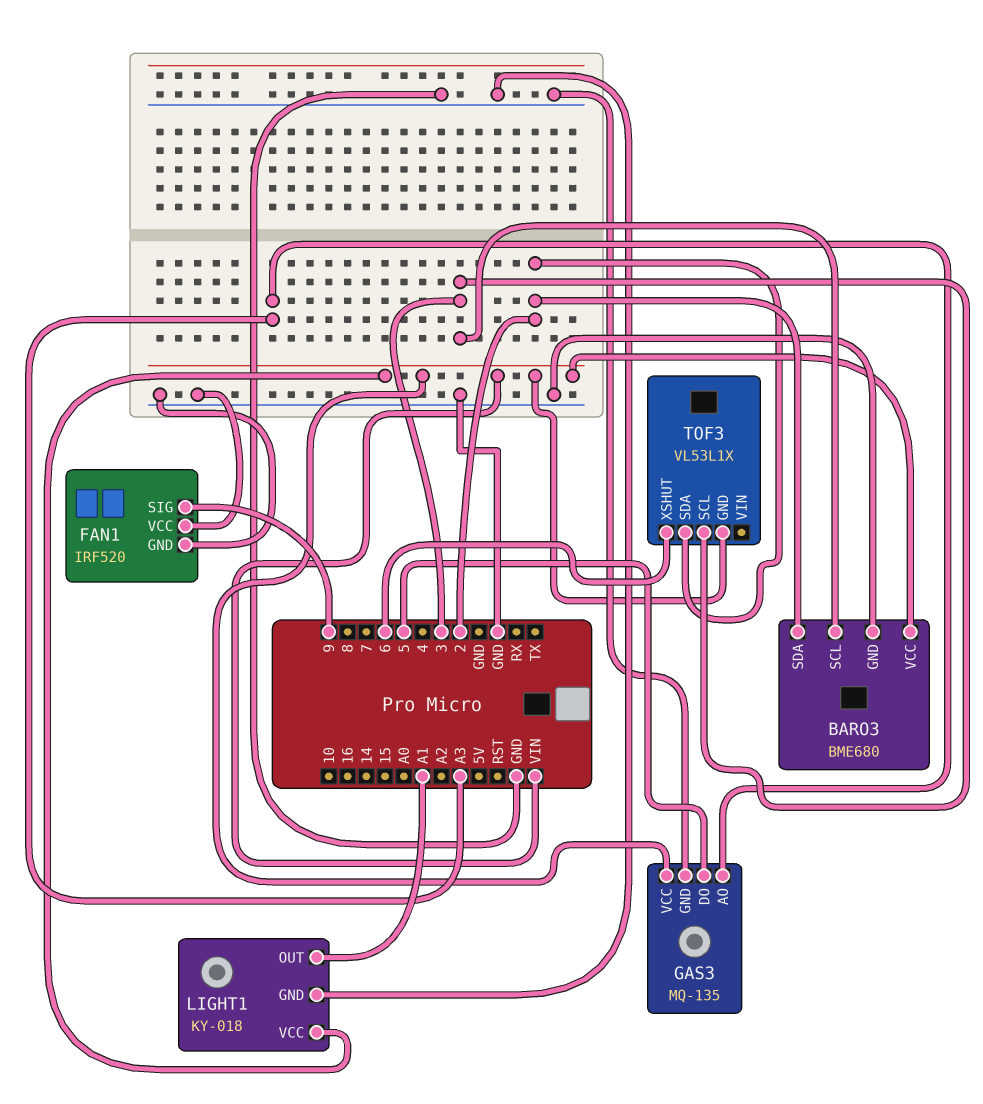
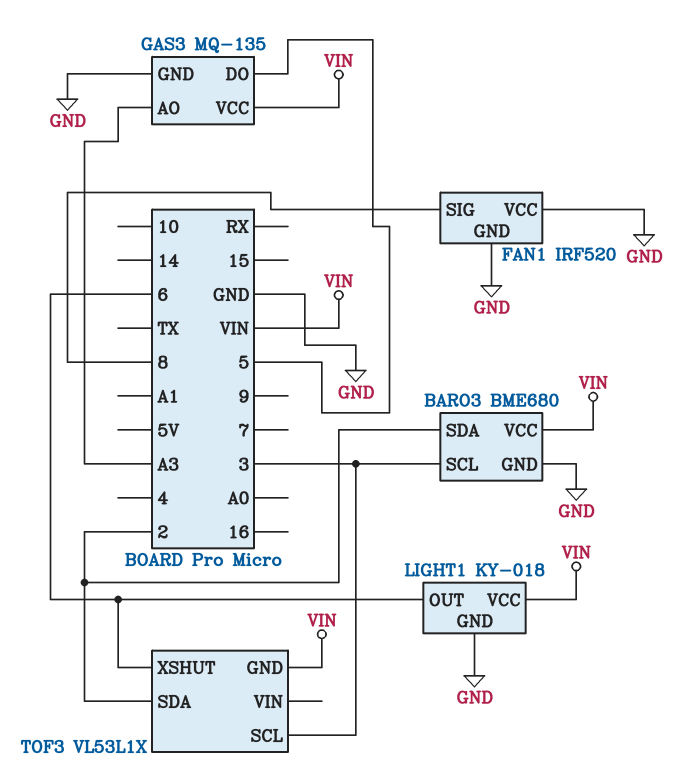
FAN1 pin SIG: 9 -> 8
LIGHT1 pin OUT: A1 -> 6

